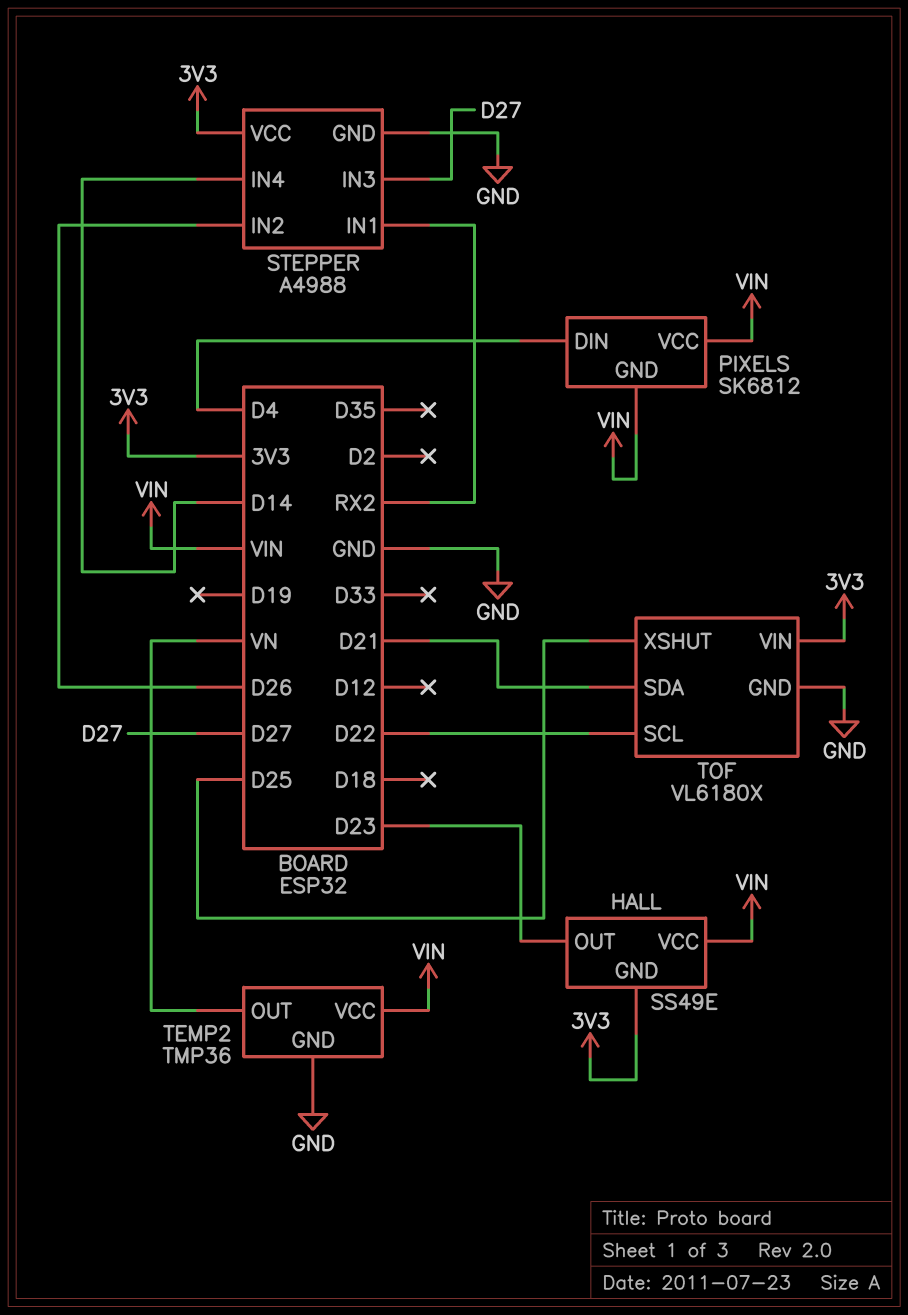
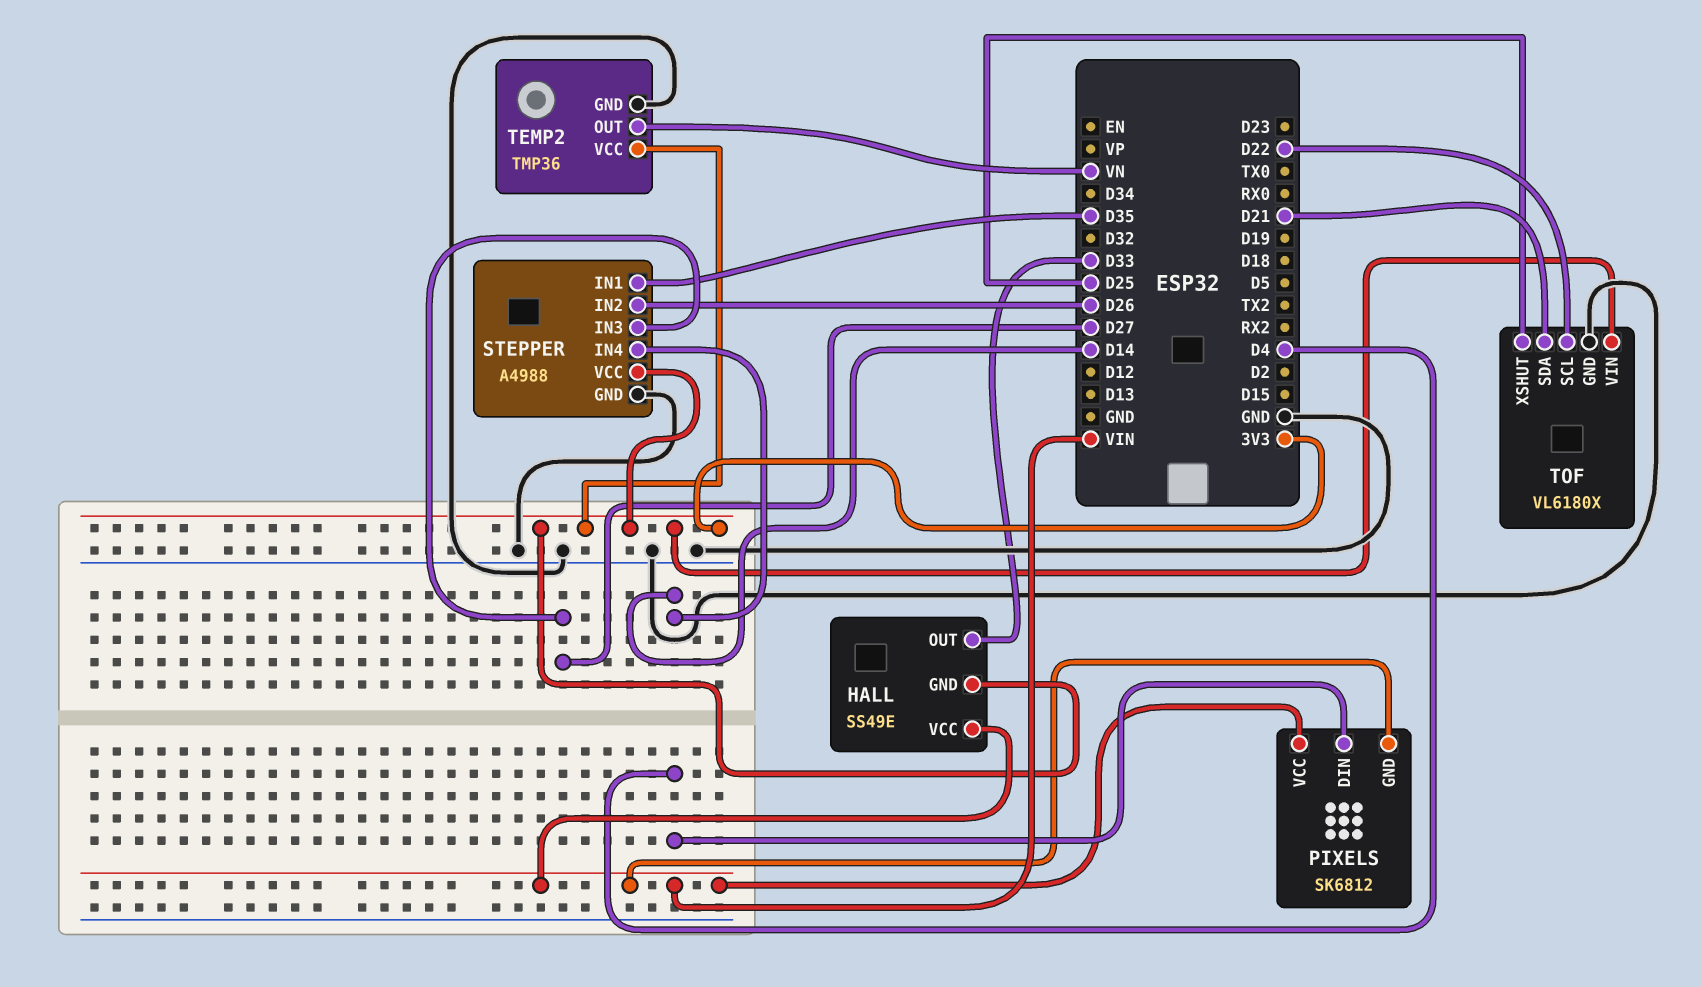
HALL pin OUT: D23 -> D33
STEPPER pin IN1: RX2 -> D35
TEMP2 pin VCC: VIN -> 3V3

